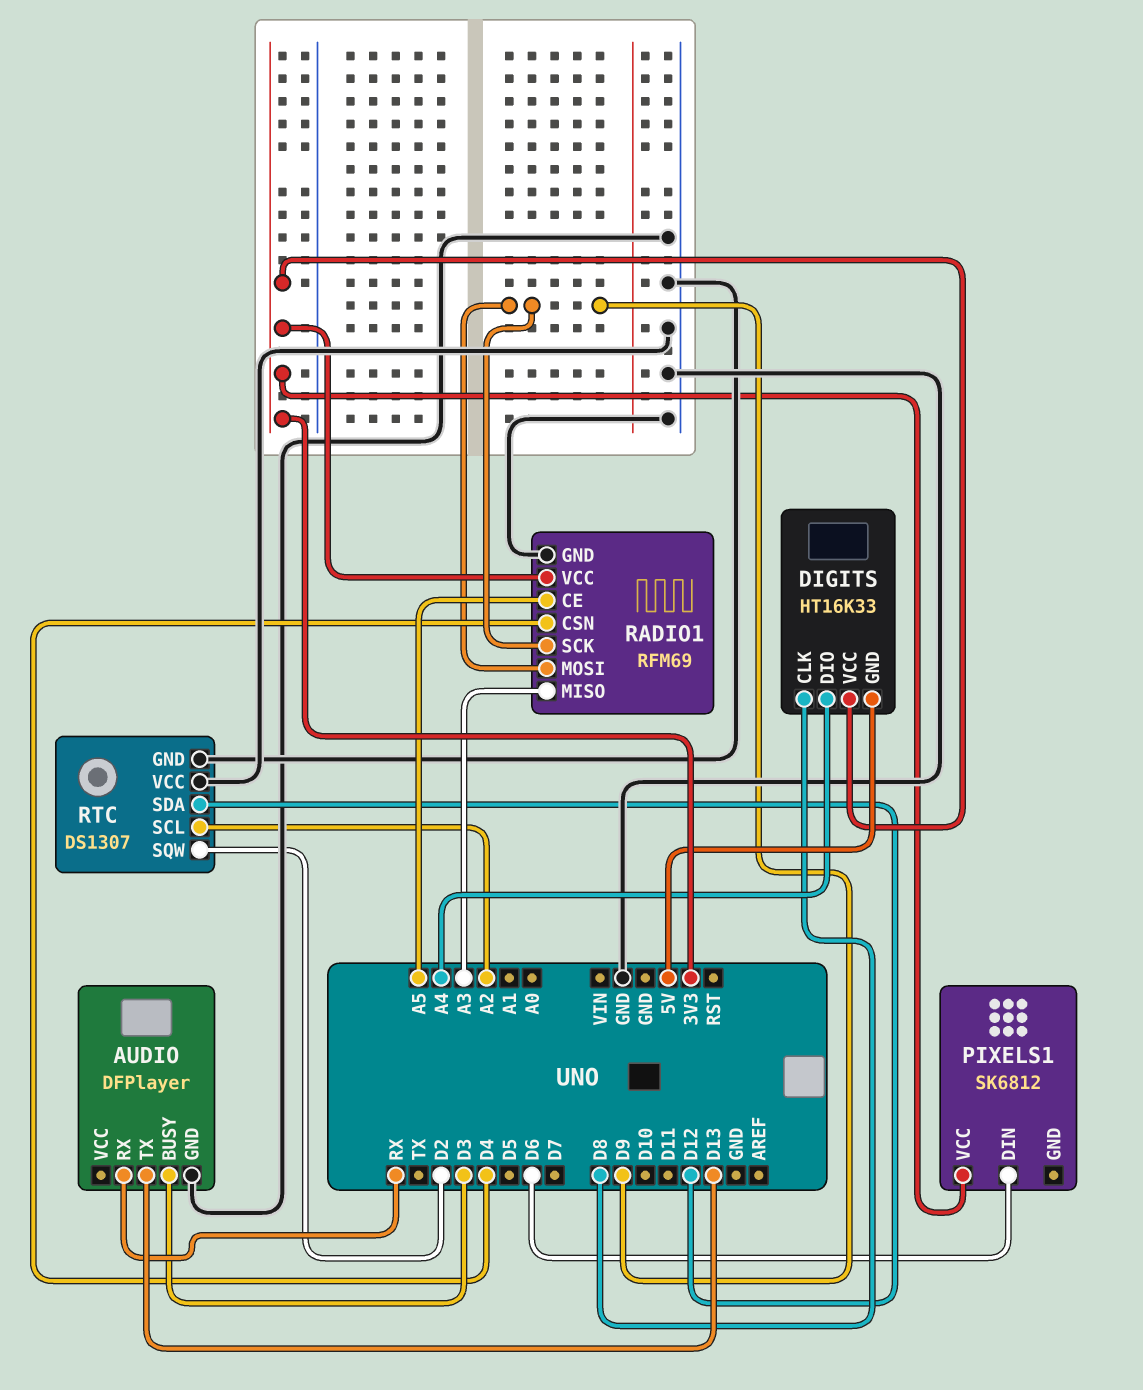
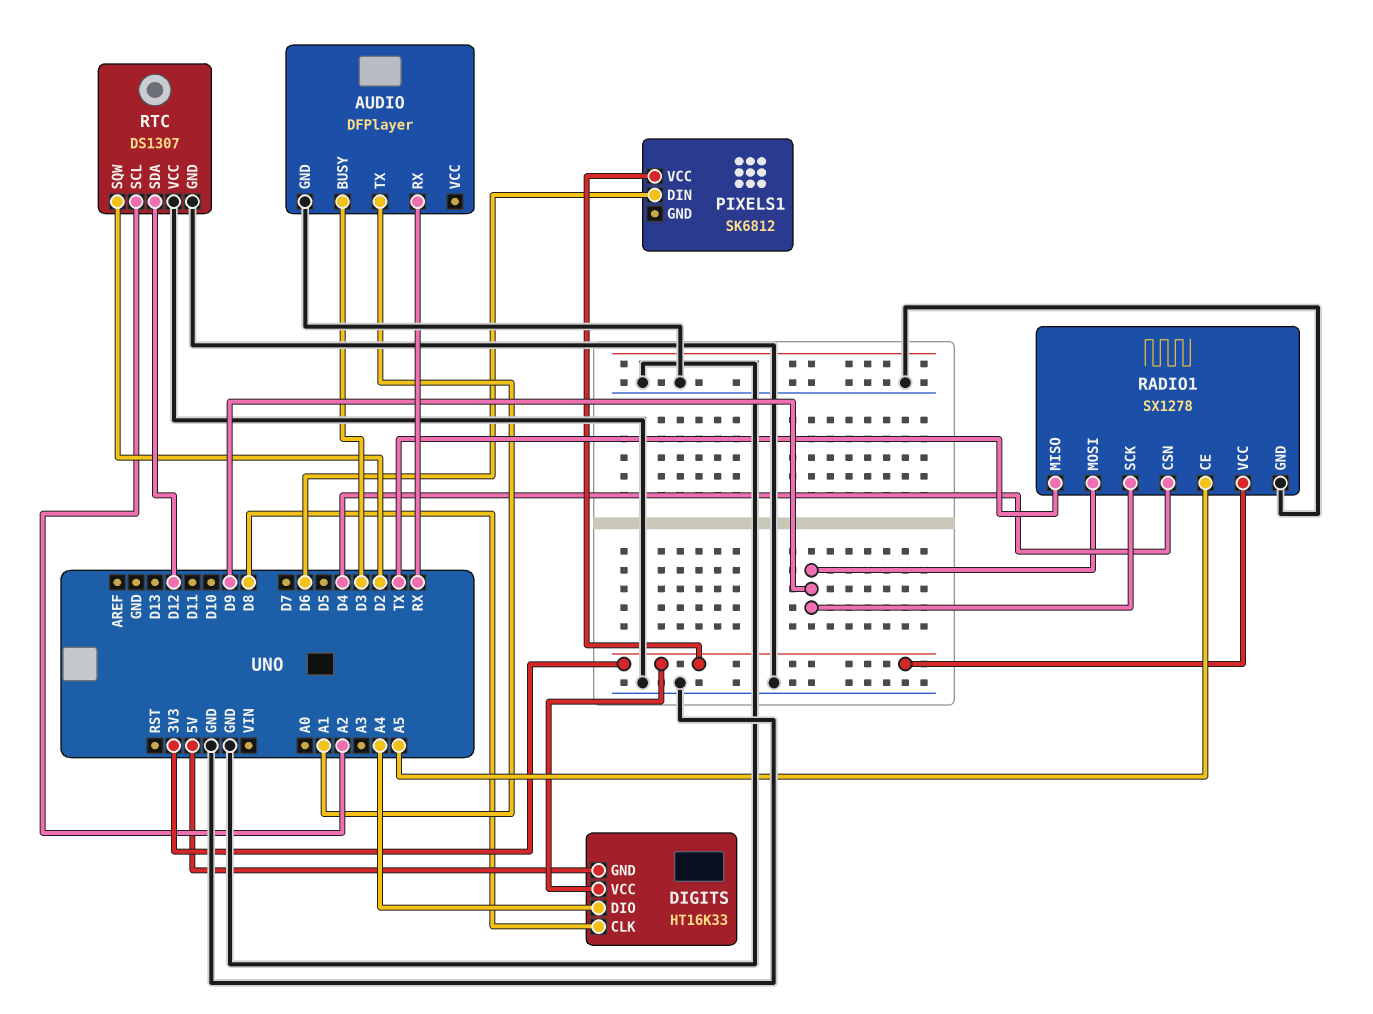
AUDIO pin TX: D13 -> A1
RADIO1: RFM69 -> SX1278
RADIO1 pin MISO: A3 -> TX

